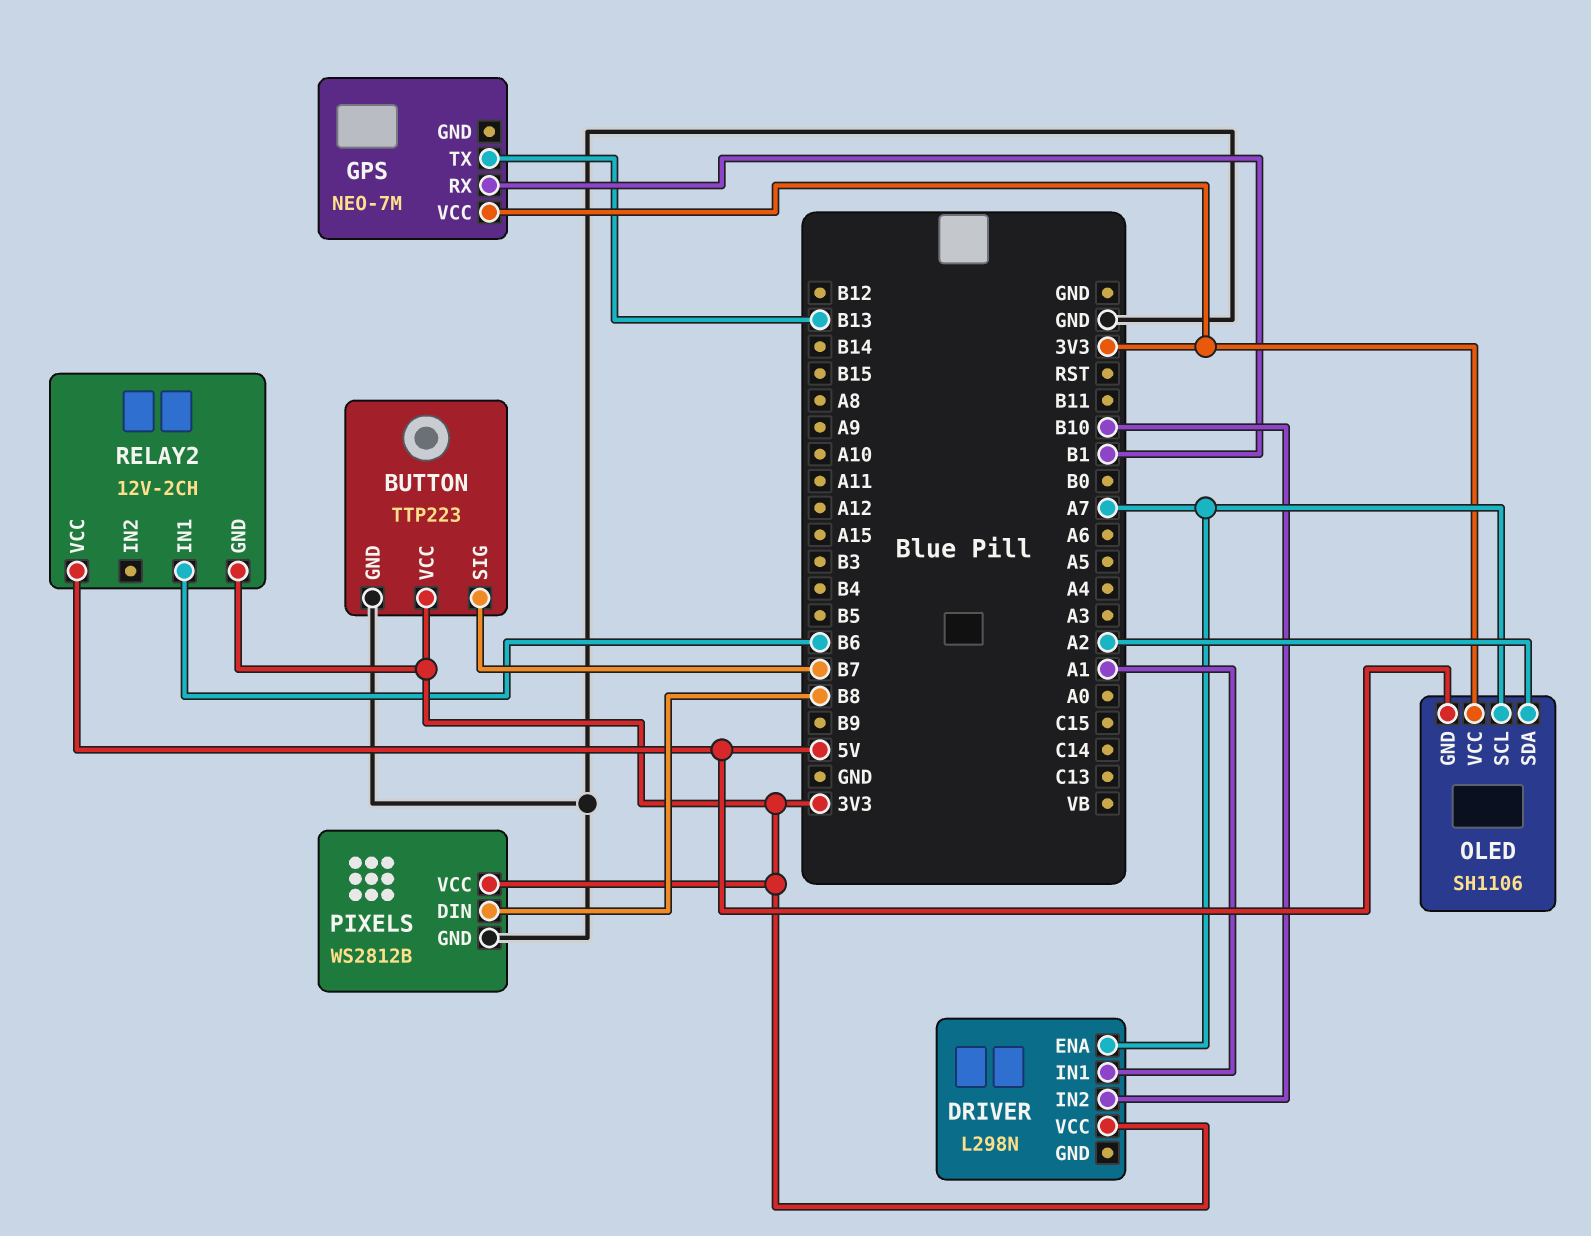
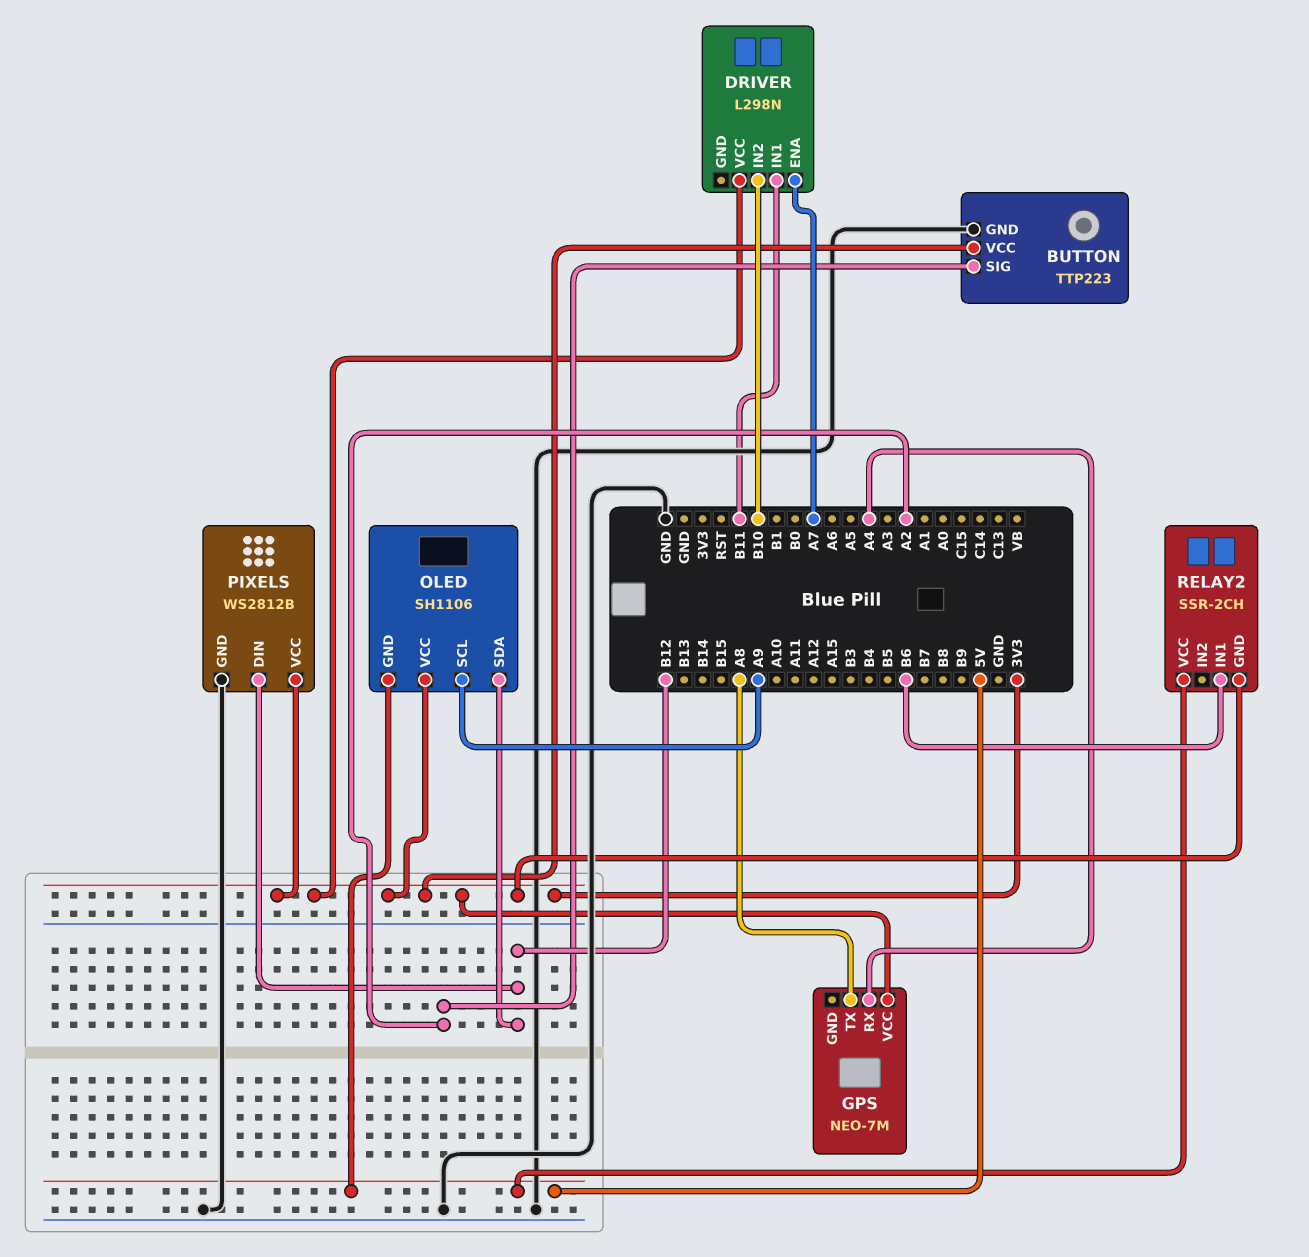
BUTTON pin SIG: B7 -> A2
DRIVER pin IN1: A1 -> B11
GPS pin RX: B1 -> A4
GPS pin TX: B13 -> A8
OLED pin SCL: A7 -> A9
OLED pin SDA: A2 -> B12
PIXELS pin DIN: B8 -> B12
RELAY2: 12V-2CH -> SSR-2CH

